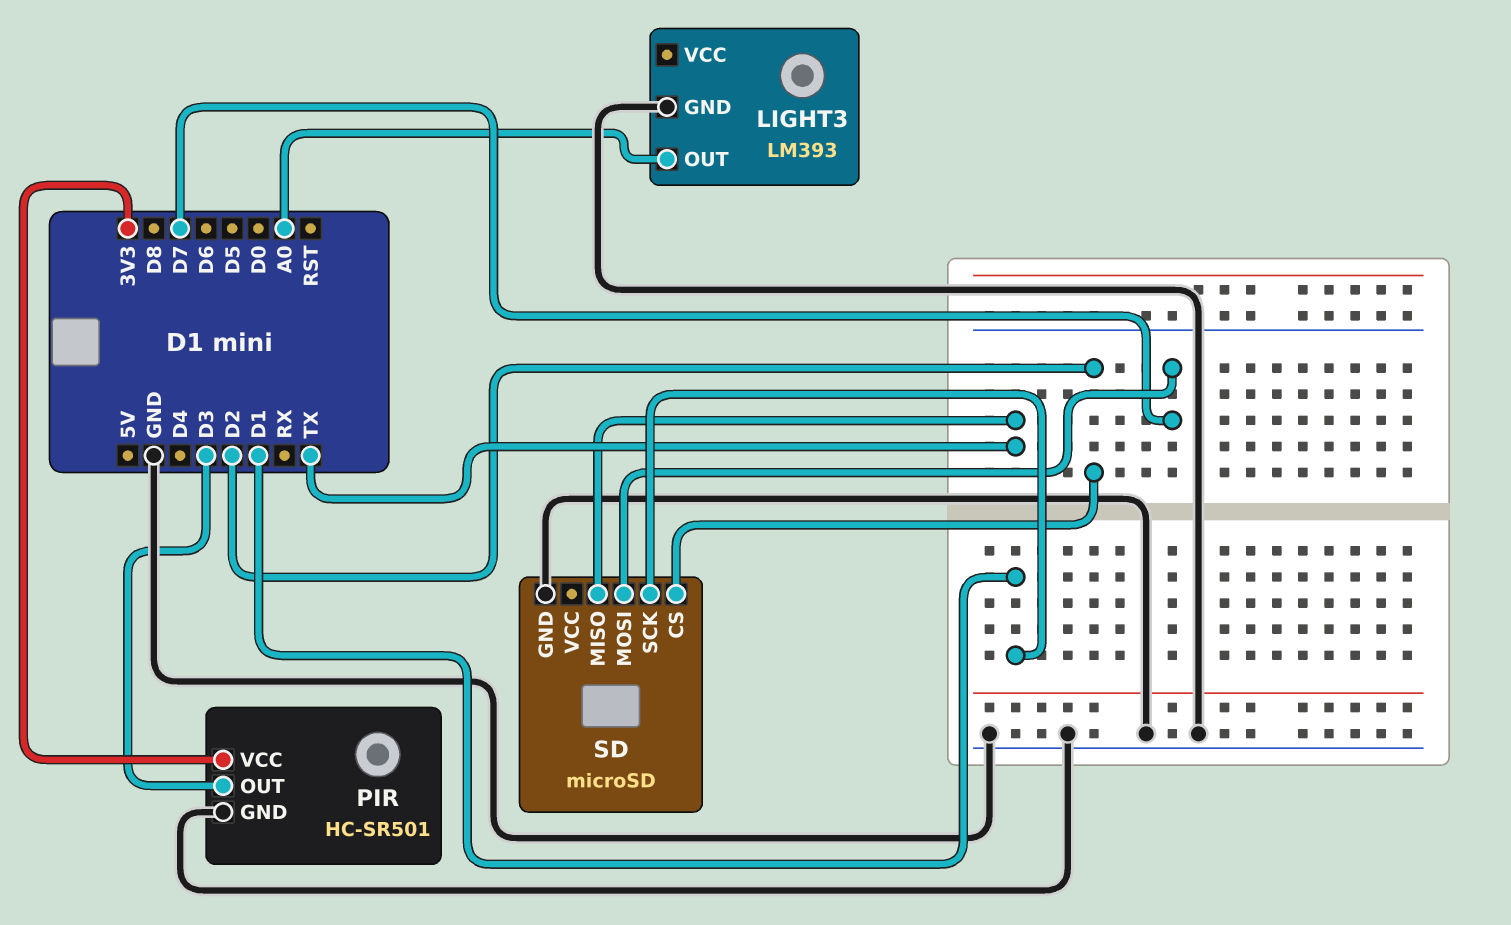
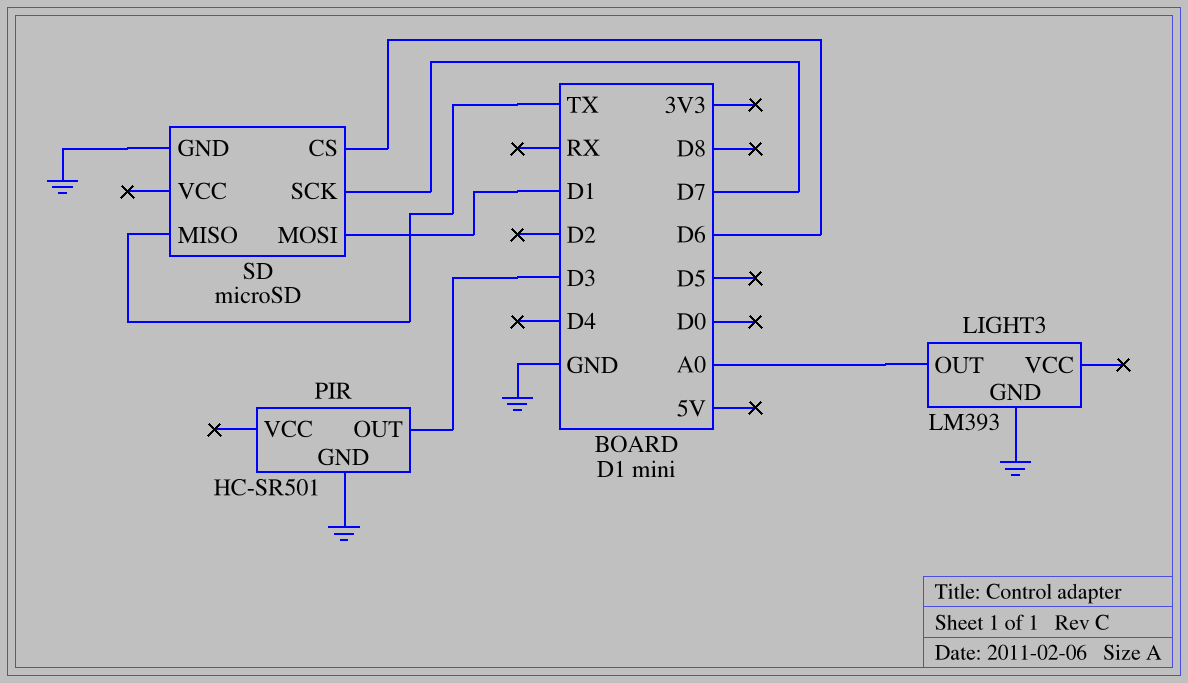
PIR pin VCC: 3V3 -> none
SD pin CS: D2 -> D6
SD pin MOSI: D7 -> D1
SD pin SCK: D1 -> D7

